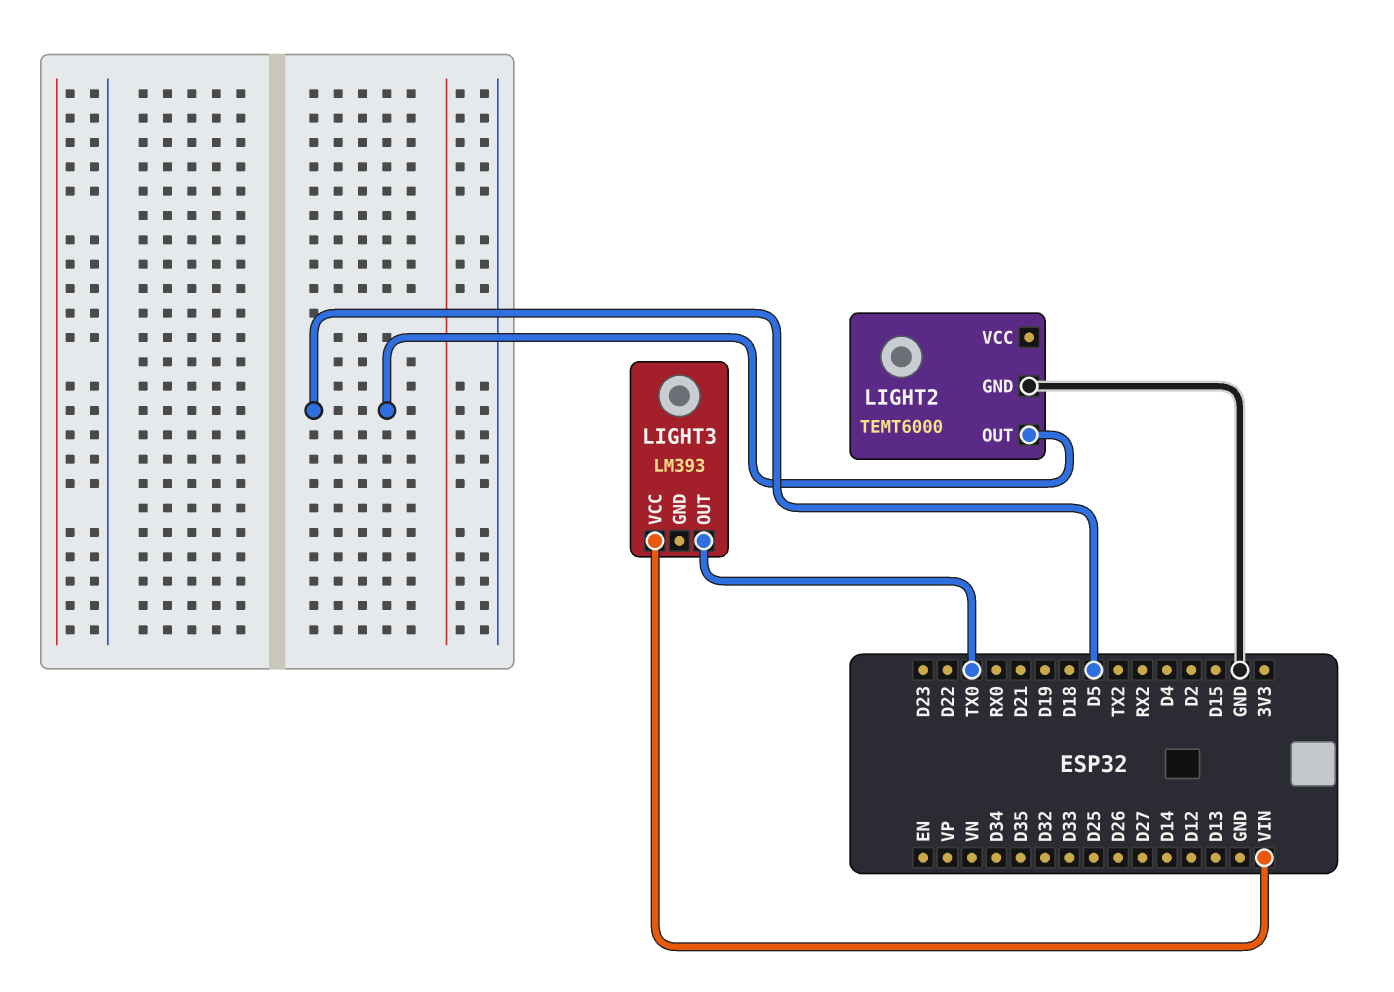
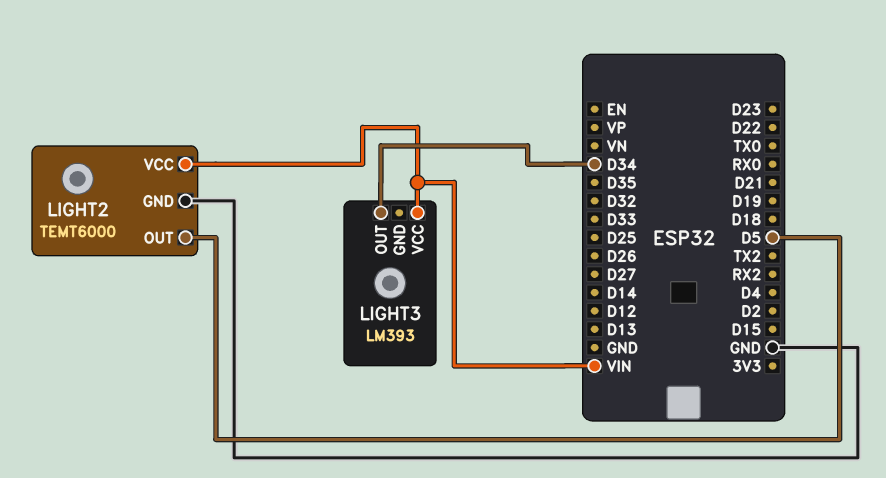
LIGHT2 pin VCC: none -> VIN
LIGHT3 pin OUT: TX0 -> D34

